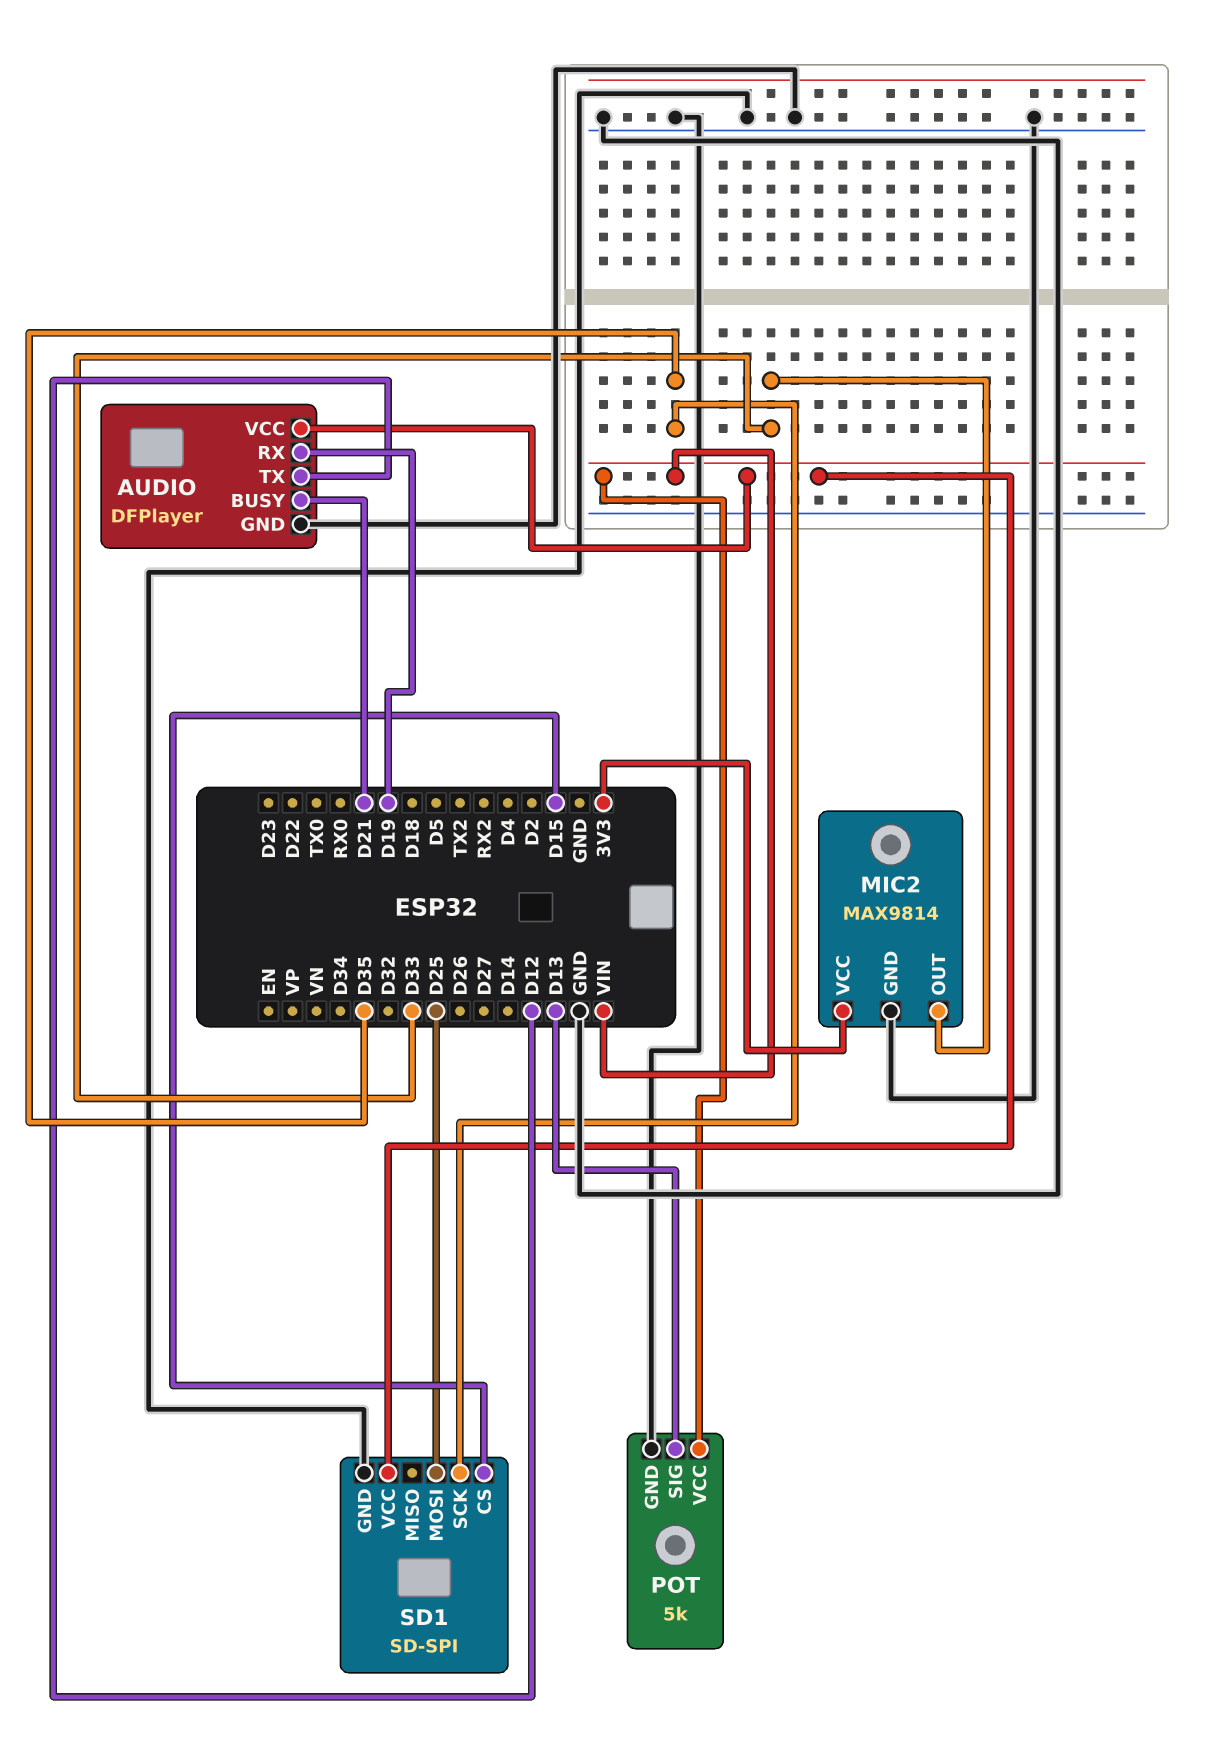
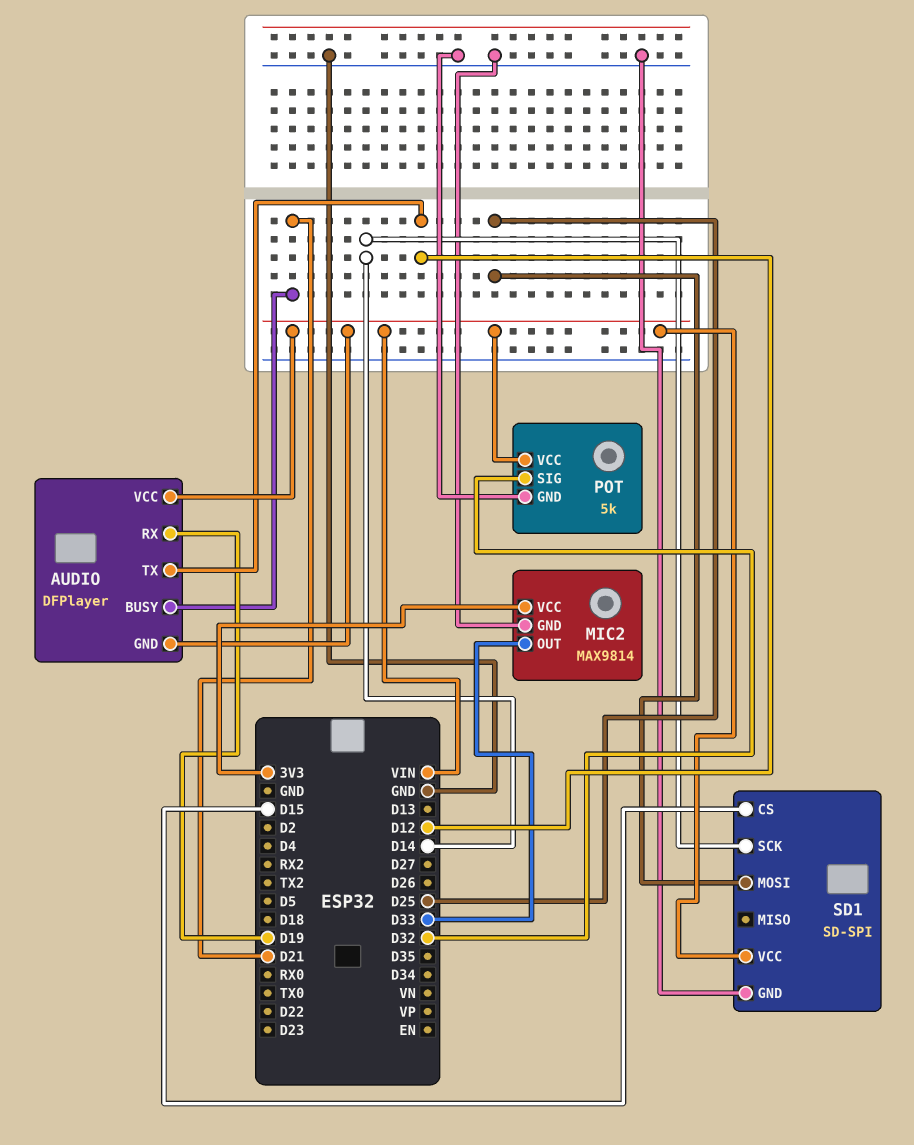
AUDIO pin GND: GND -> VIN
POT pin SIG: D13 -> D32
SD1 pin SCK: D35 -> D14

